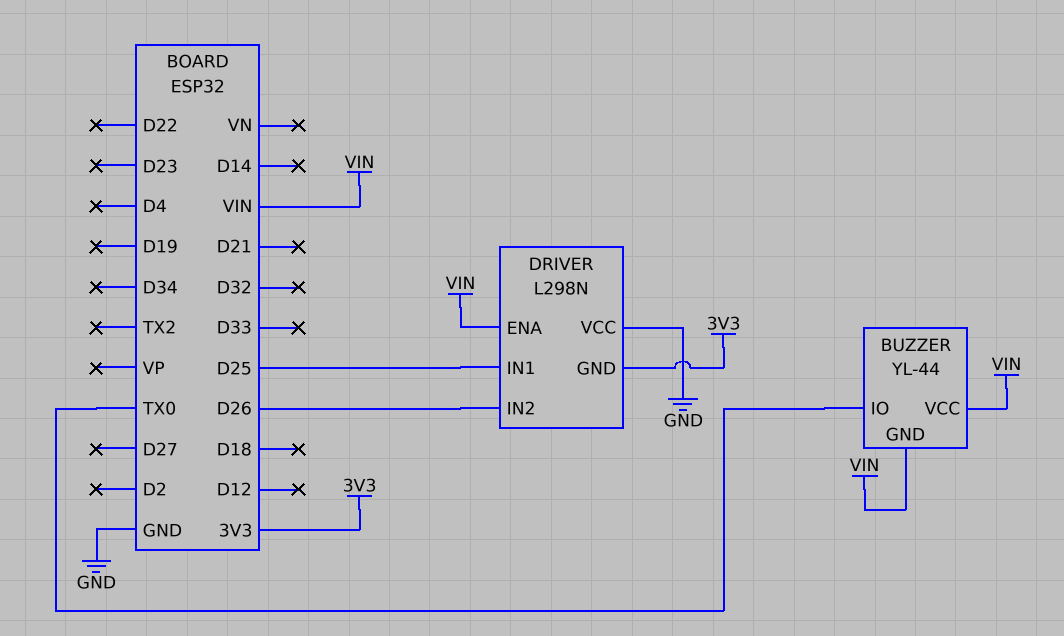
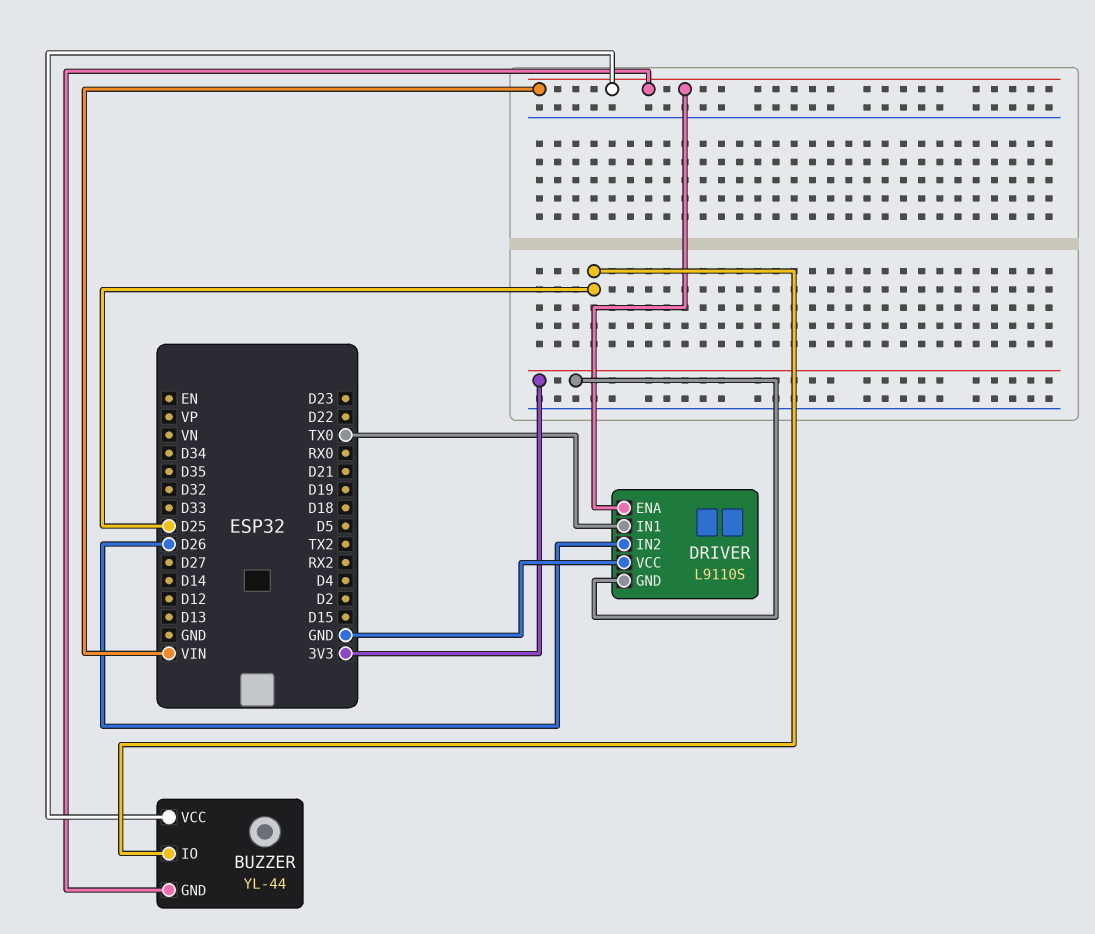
BUZZER pin IO: TX0 -> D25
DRIVER: L298N -> L9110S
DRIVER pin IN1: D25 -> TX0

